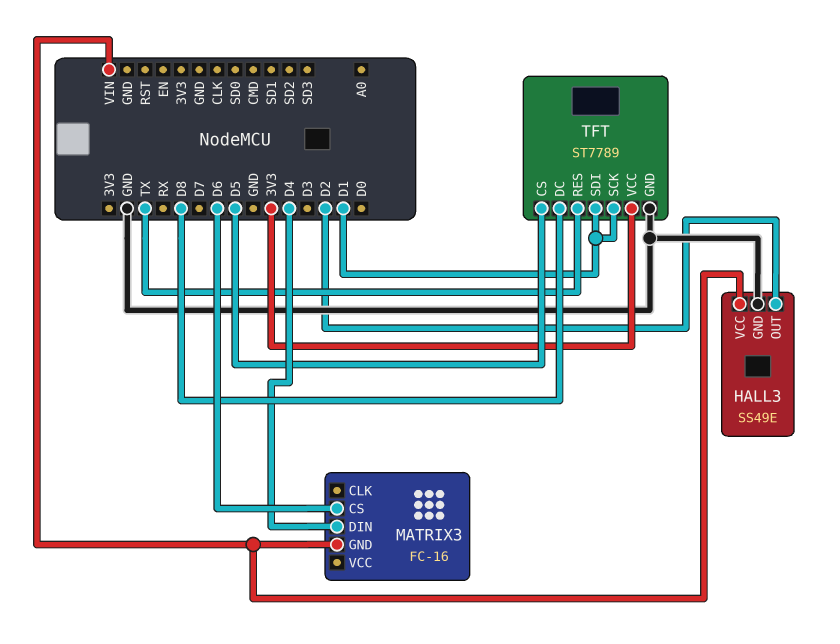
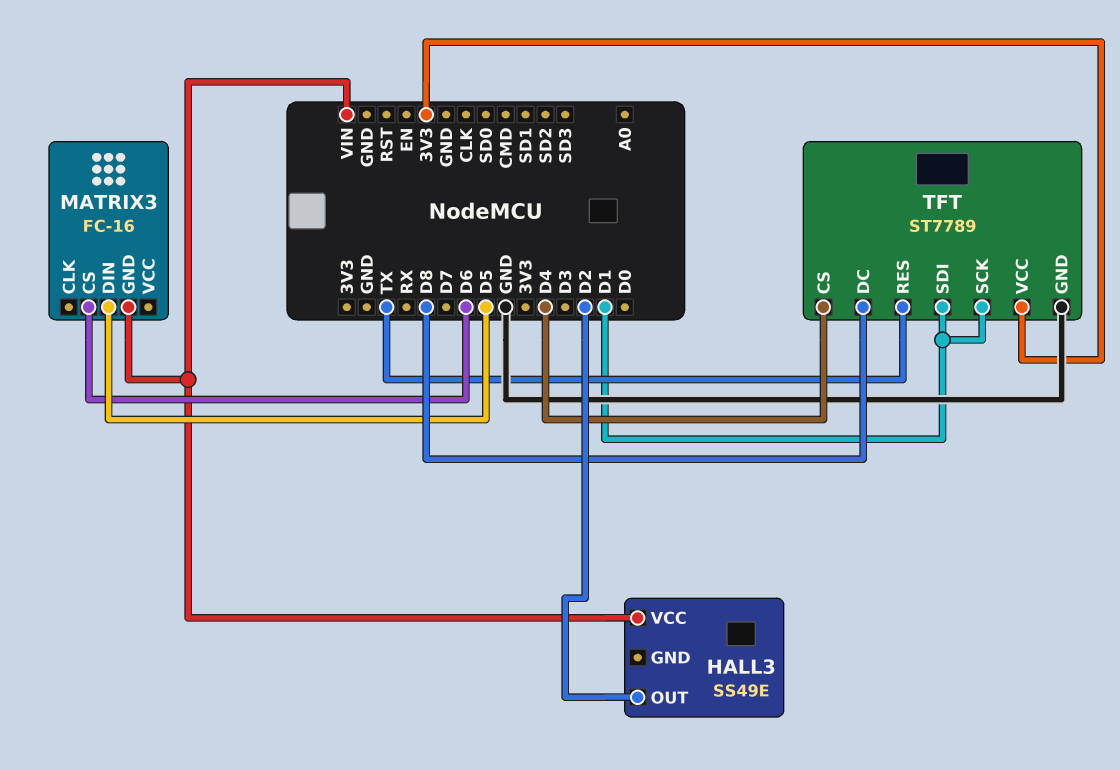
HALL3 pin GND: GND -> none
MATRIX3 pin DIN: D4 -> D5
TFT pin CS: D5 -> D4

